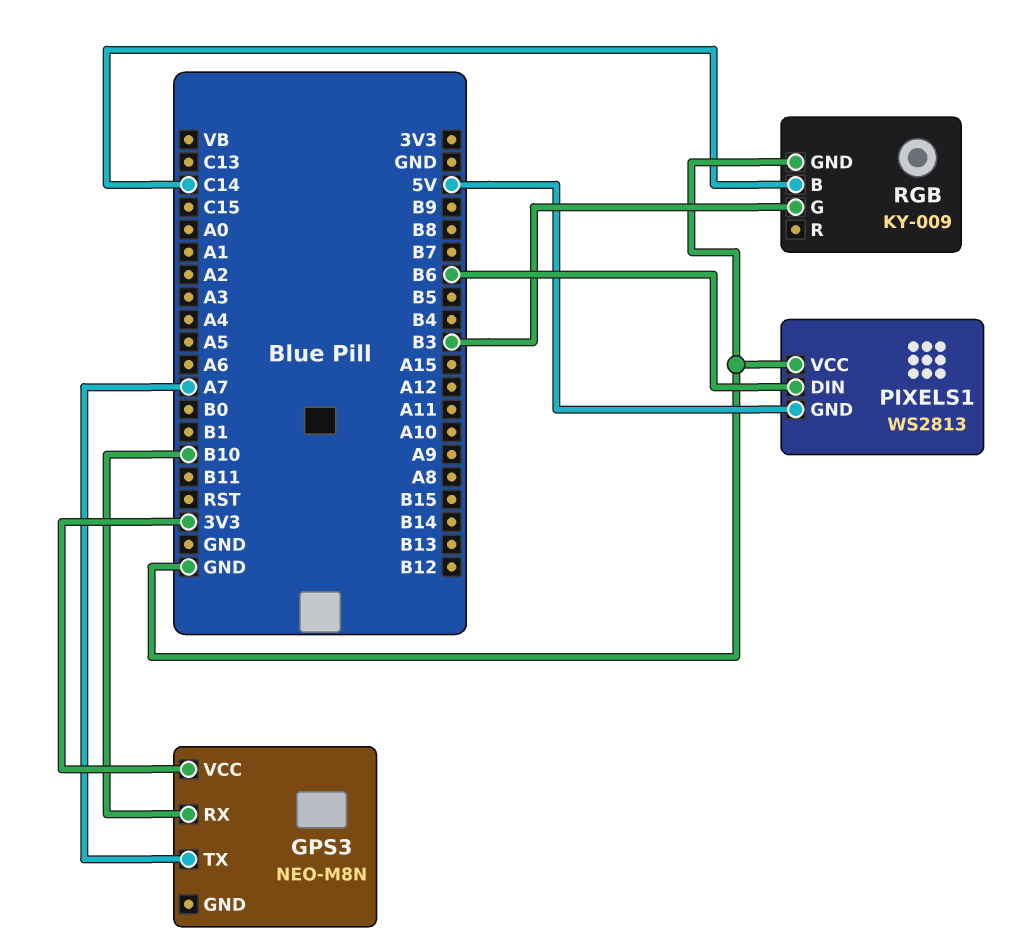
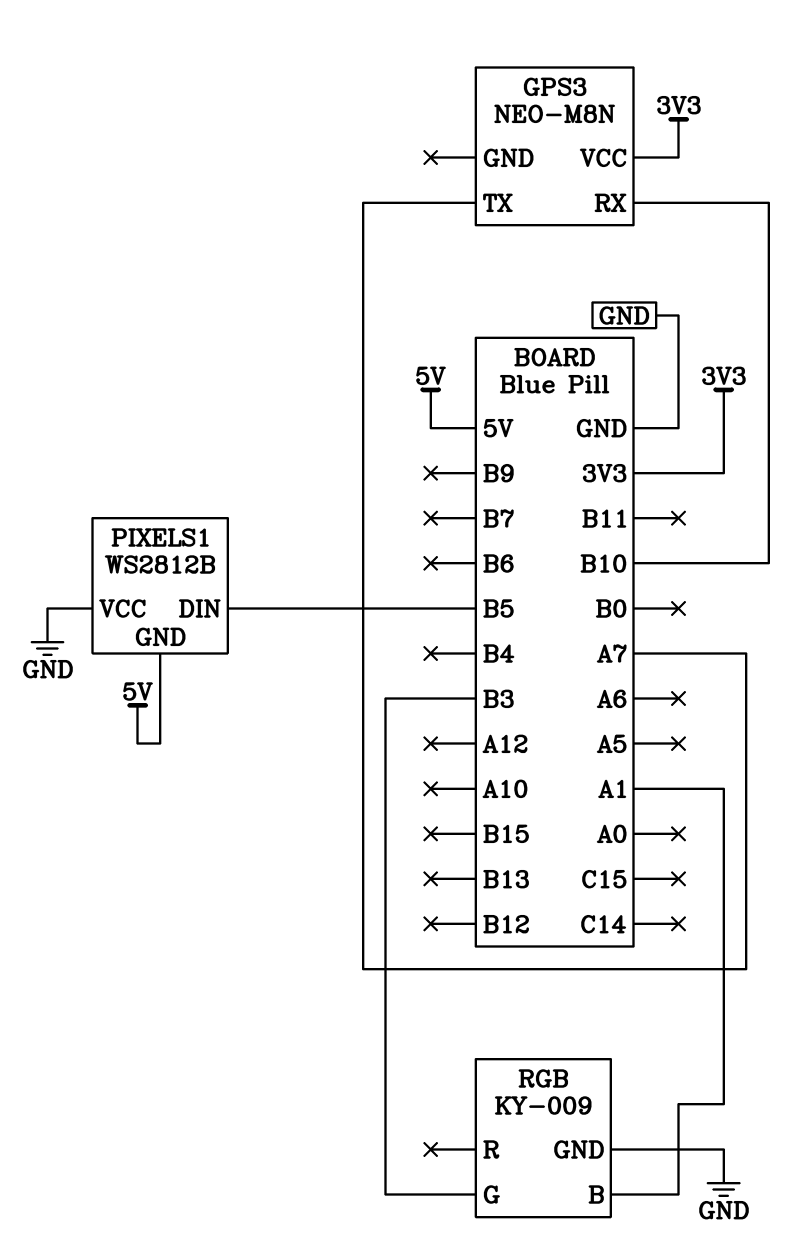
PIXELS1: WS2813 -> WS2812B
PIXELS1 pin DIN: B6 -> B5
RGB pin B: C14 -> A1

